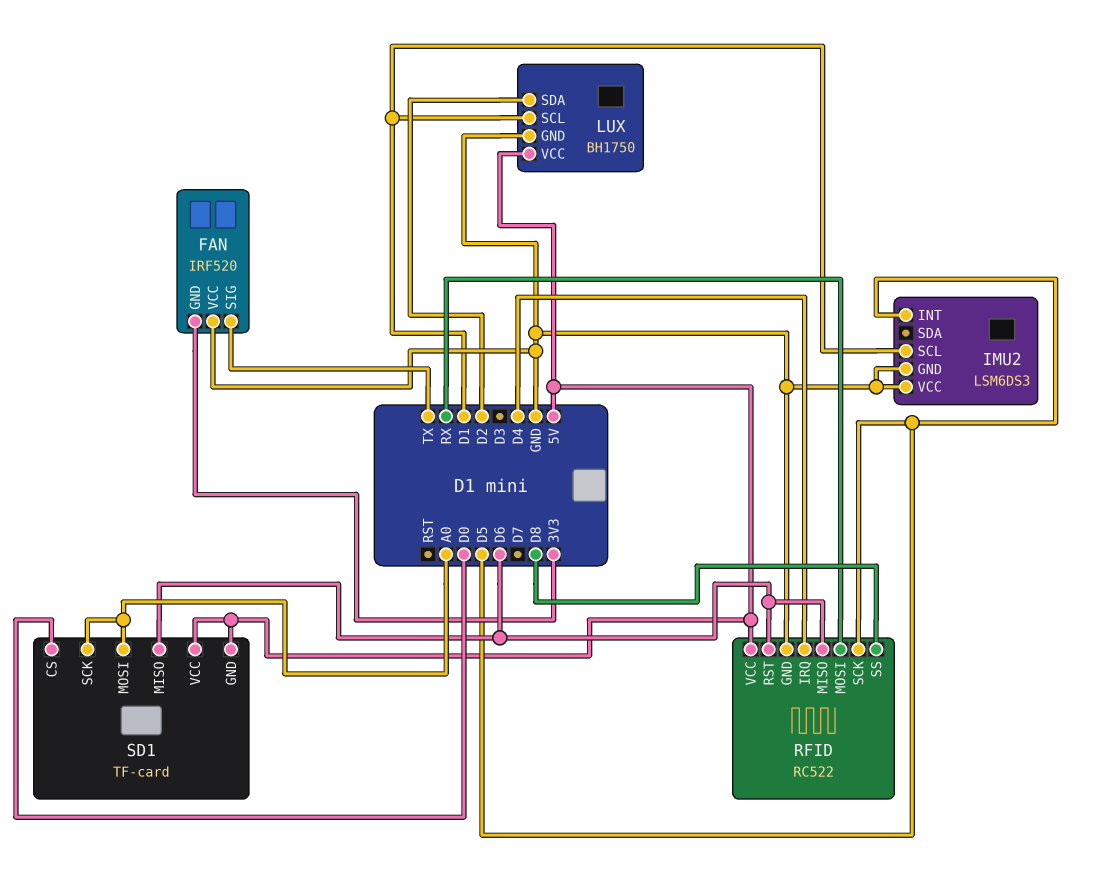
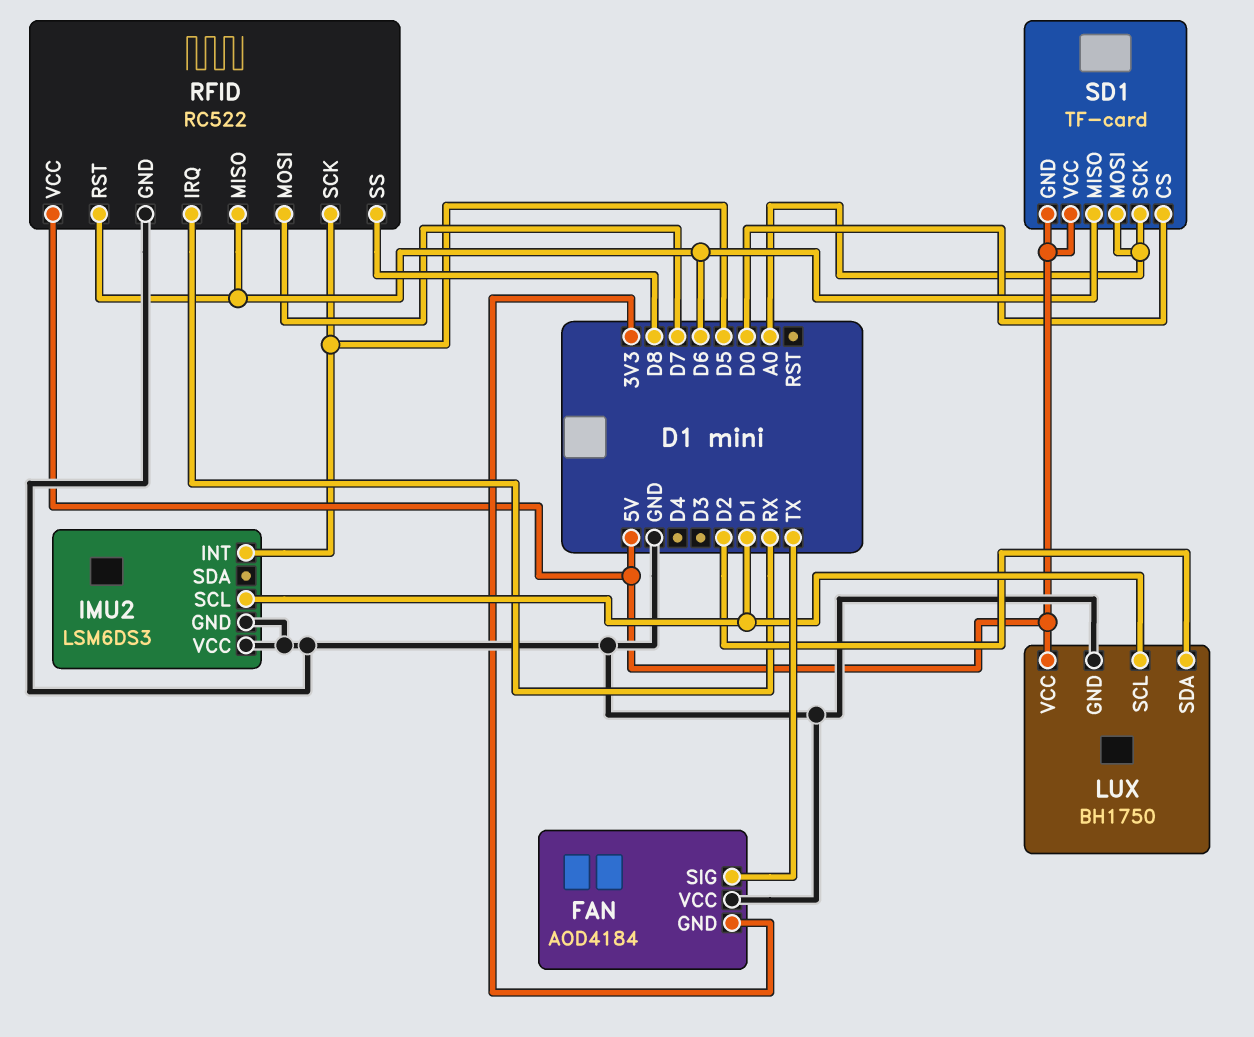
FAN: IRF520 -> AOD4184
RFID pin IRQ: D4 -> RX
RFID pin MOSI: RX -> D7

